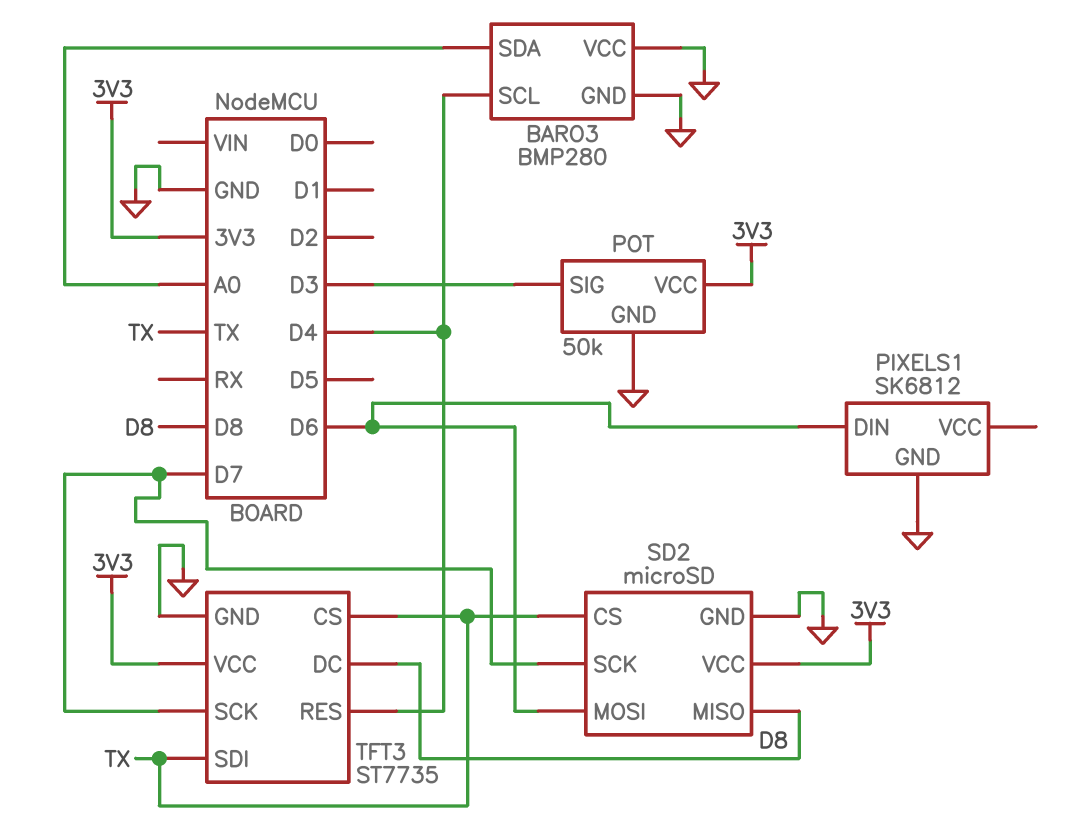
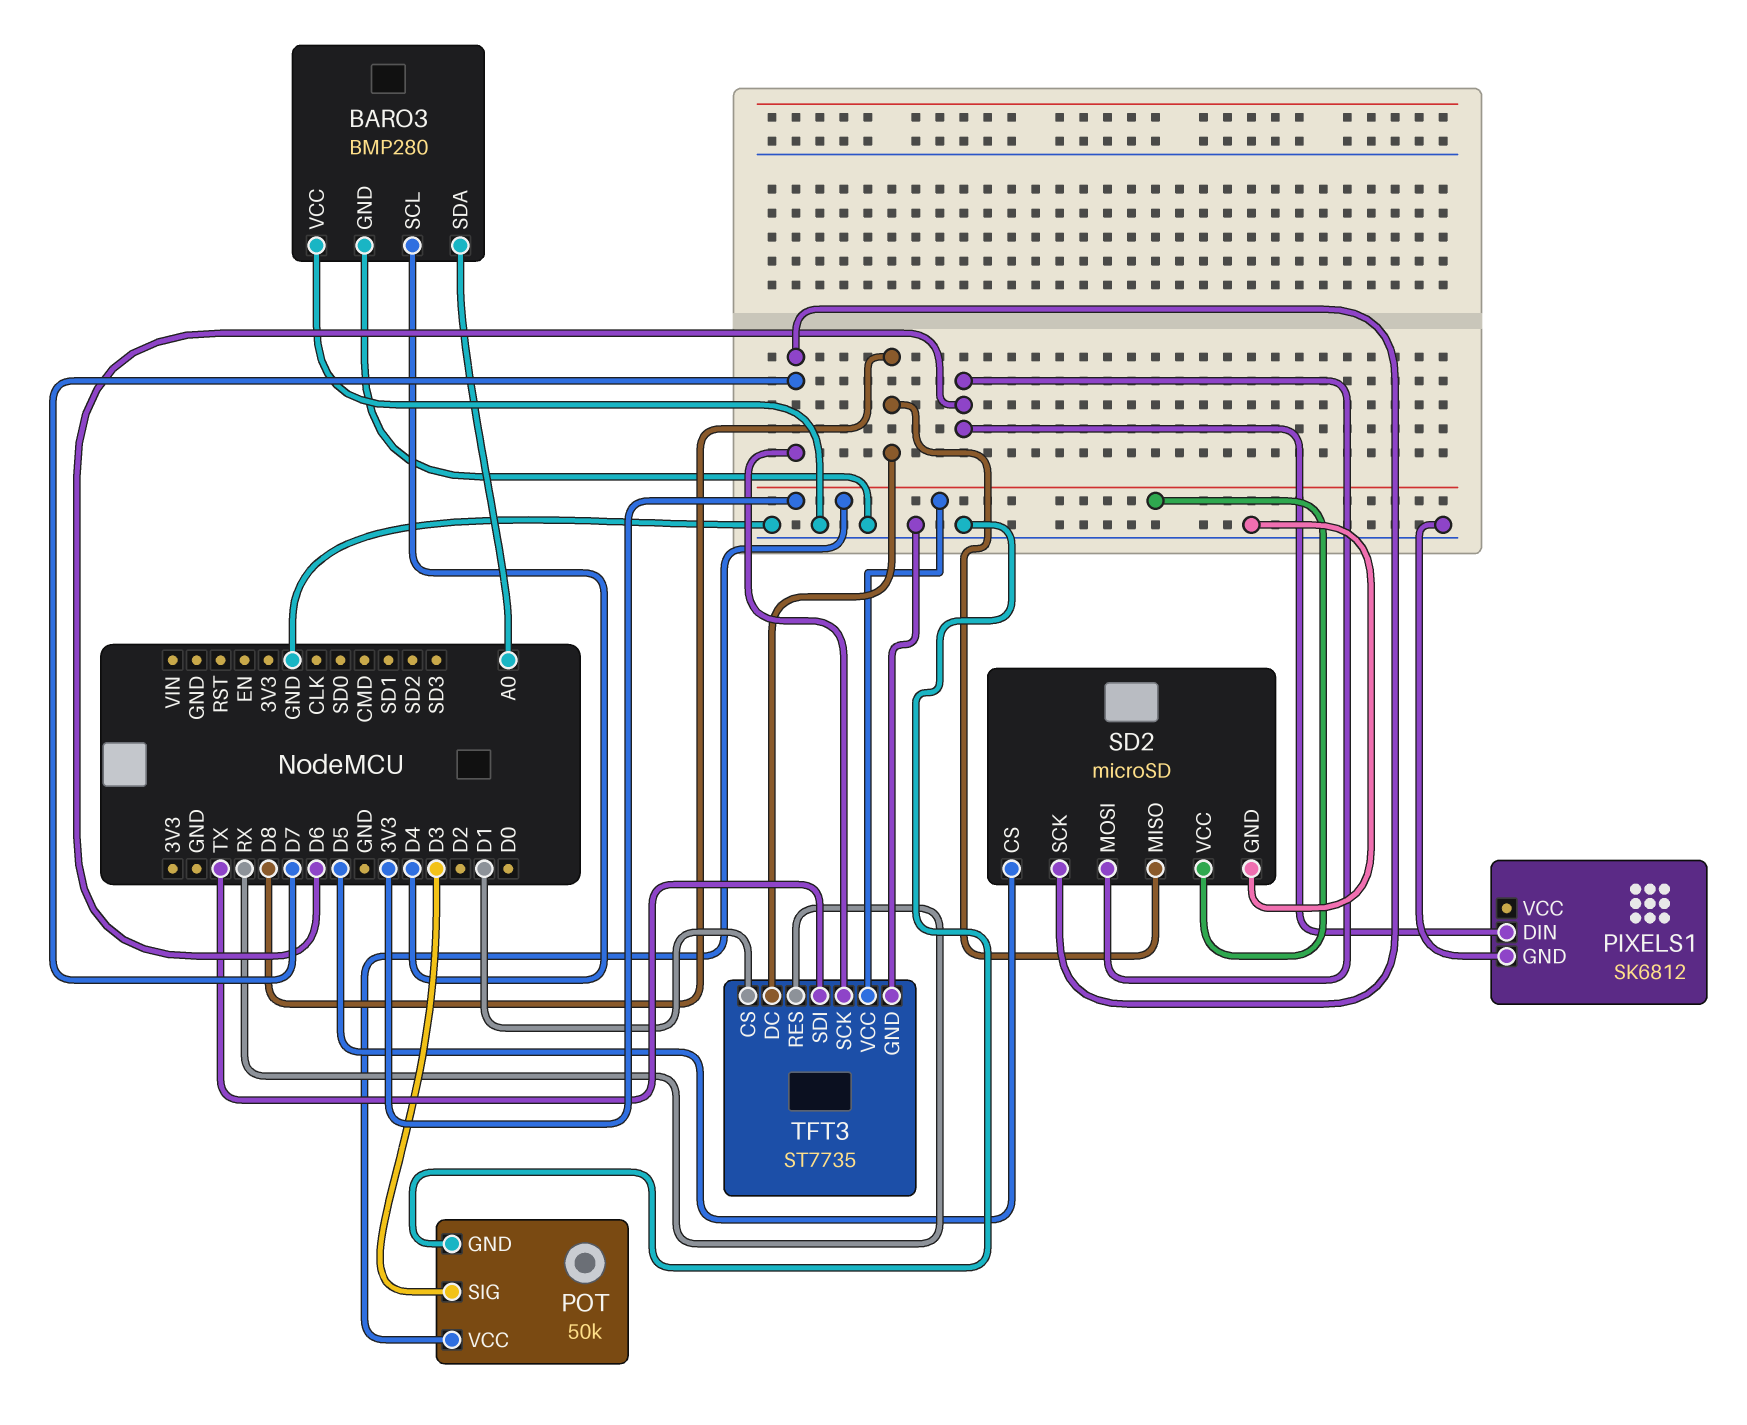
SD2 pin CS: TX -> D5
TFT3 pin CS: TX -> D1
TFT3 pin RES: D4 -> RX

